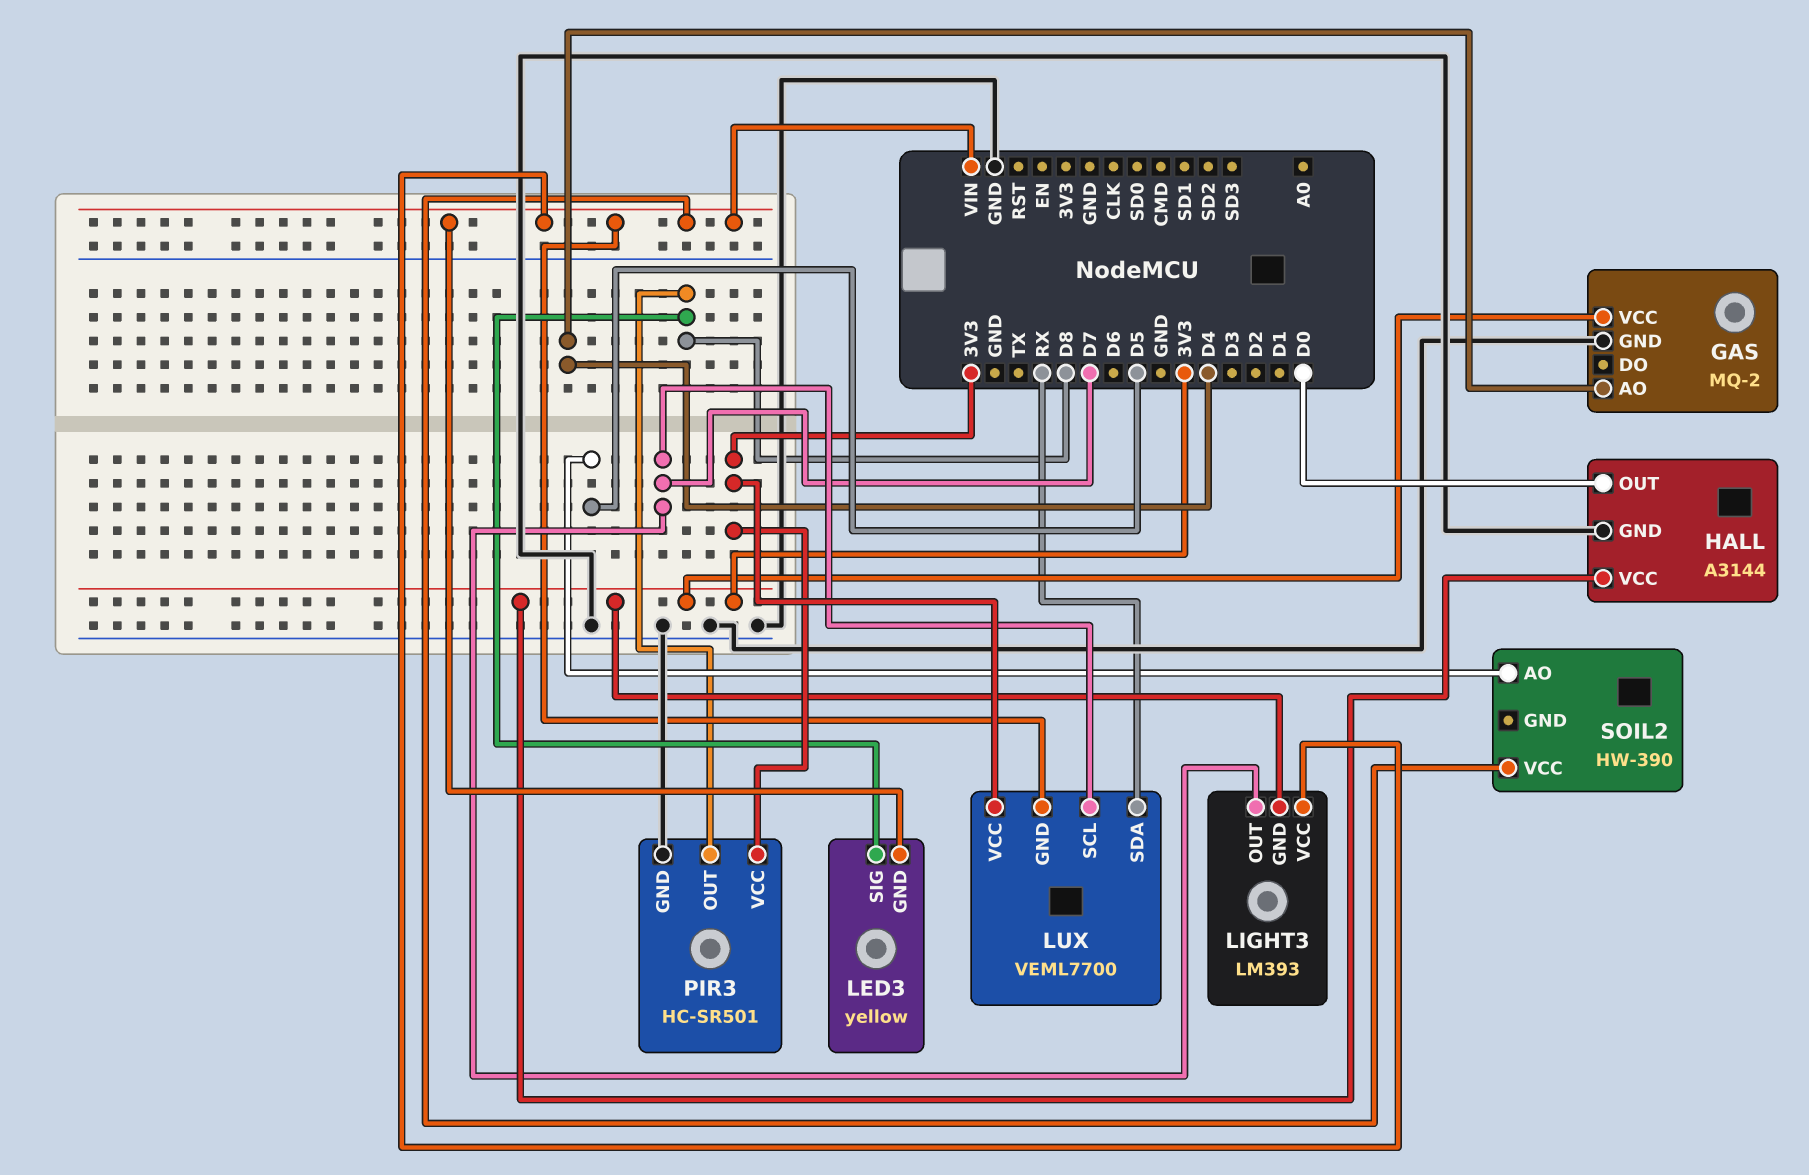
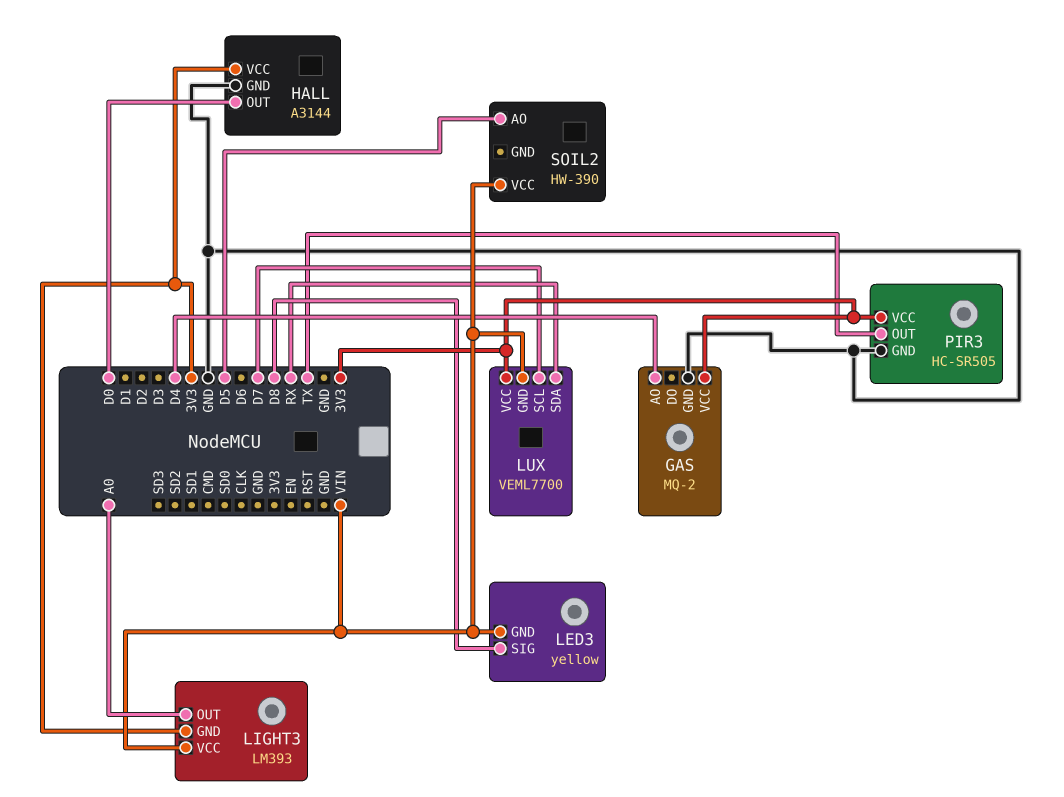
LIGHT3 pin OUT: D7 -> A0
PIR3: HC-SR501 -> HC-SR505
PIR3 pin OUT: D8 -> TX

